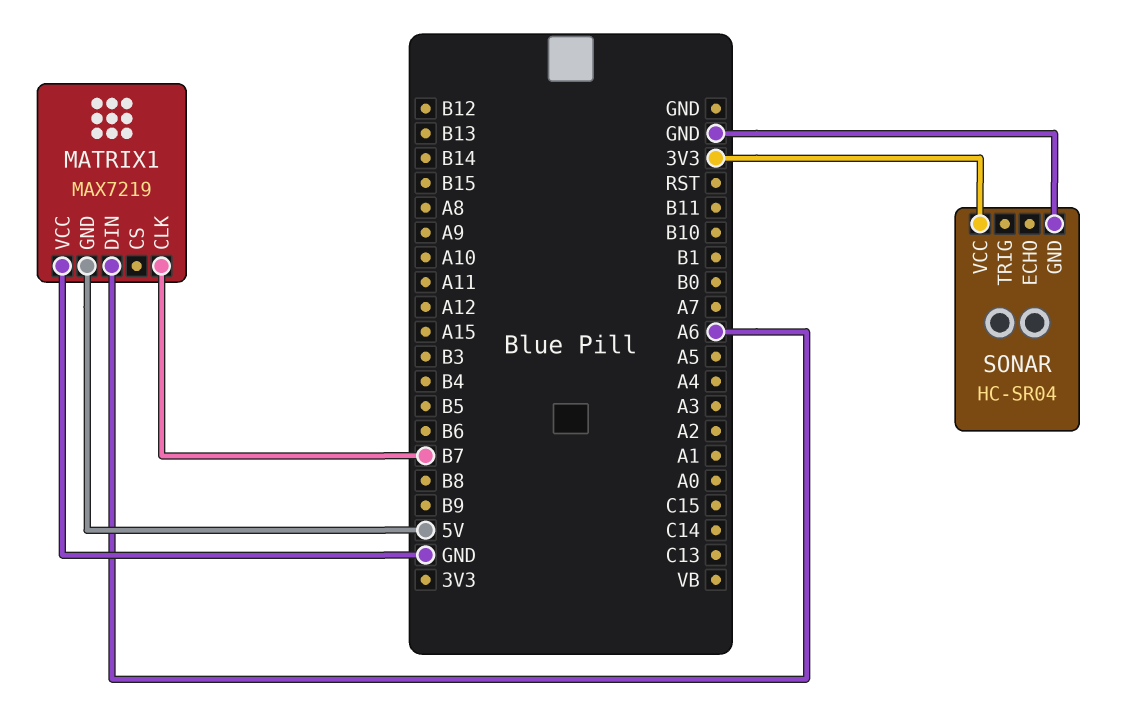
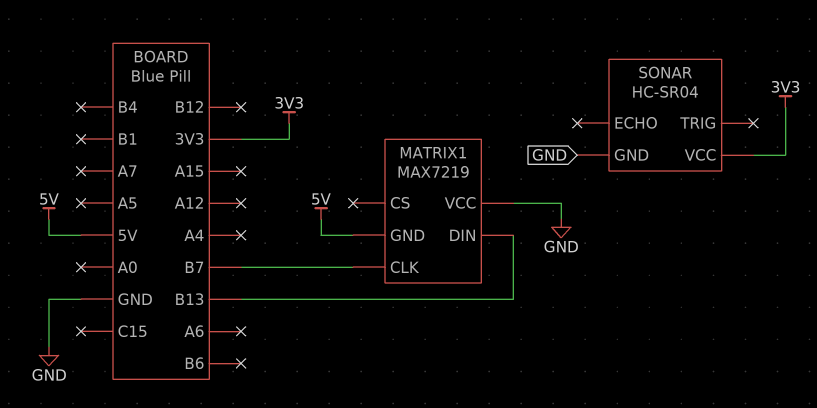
MATRIX1 pin DIN: A6 -> B13

